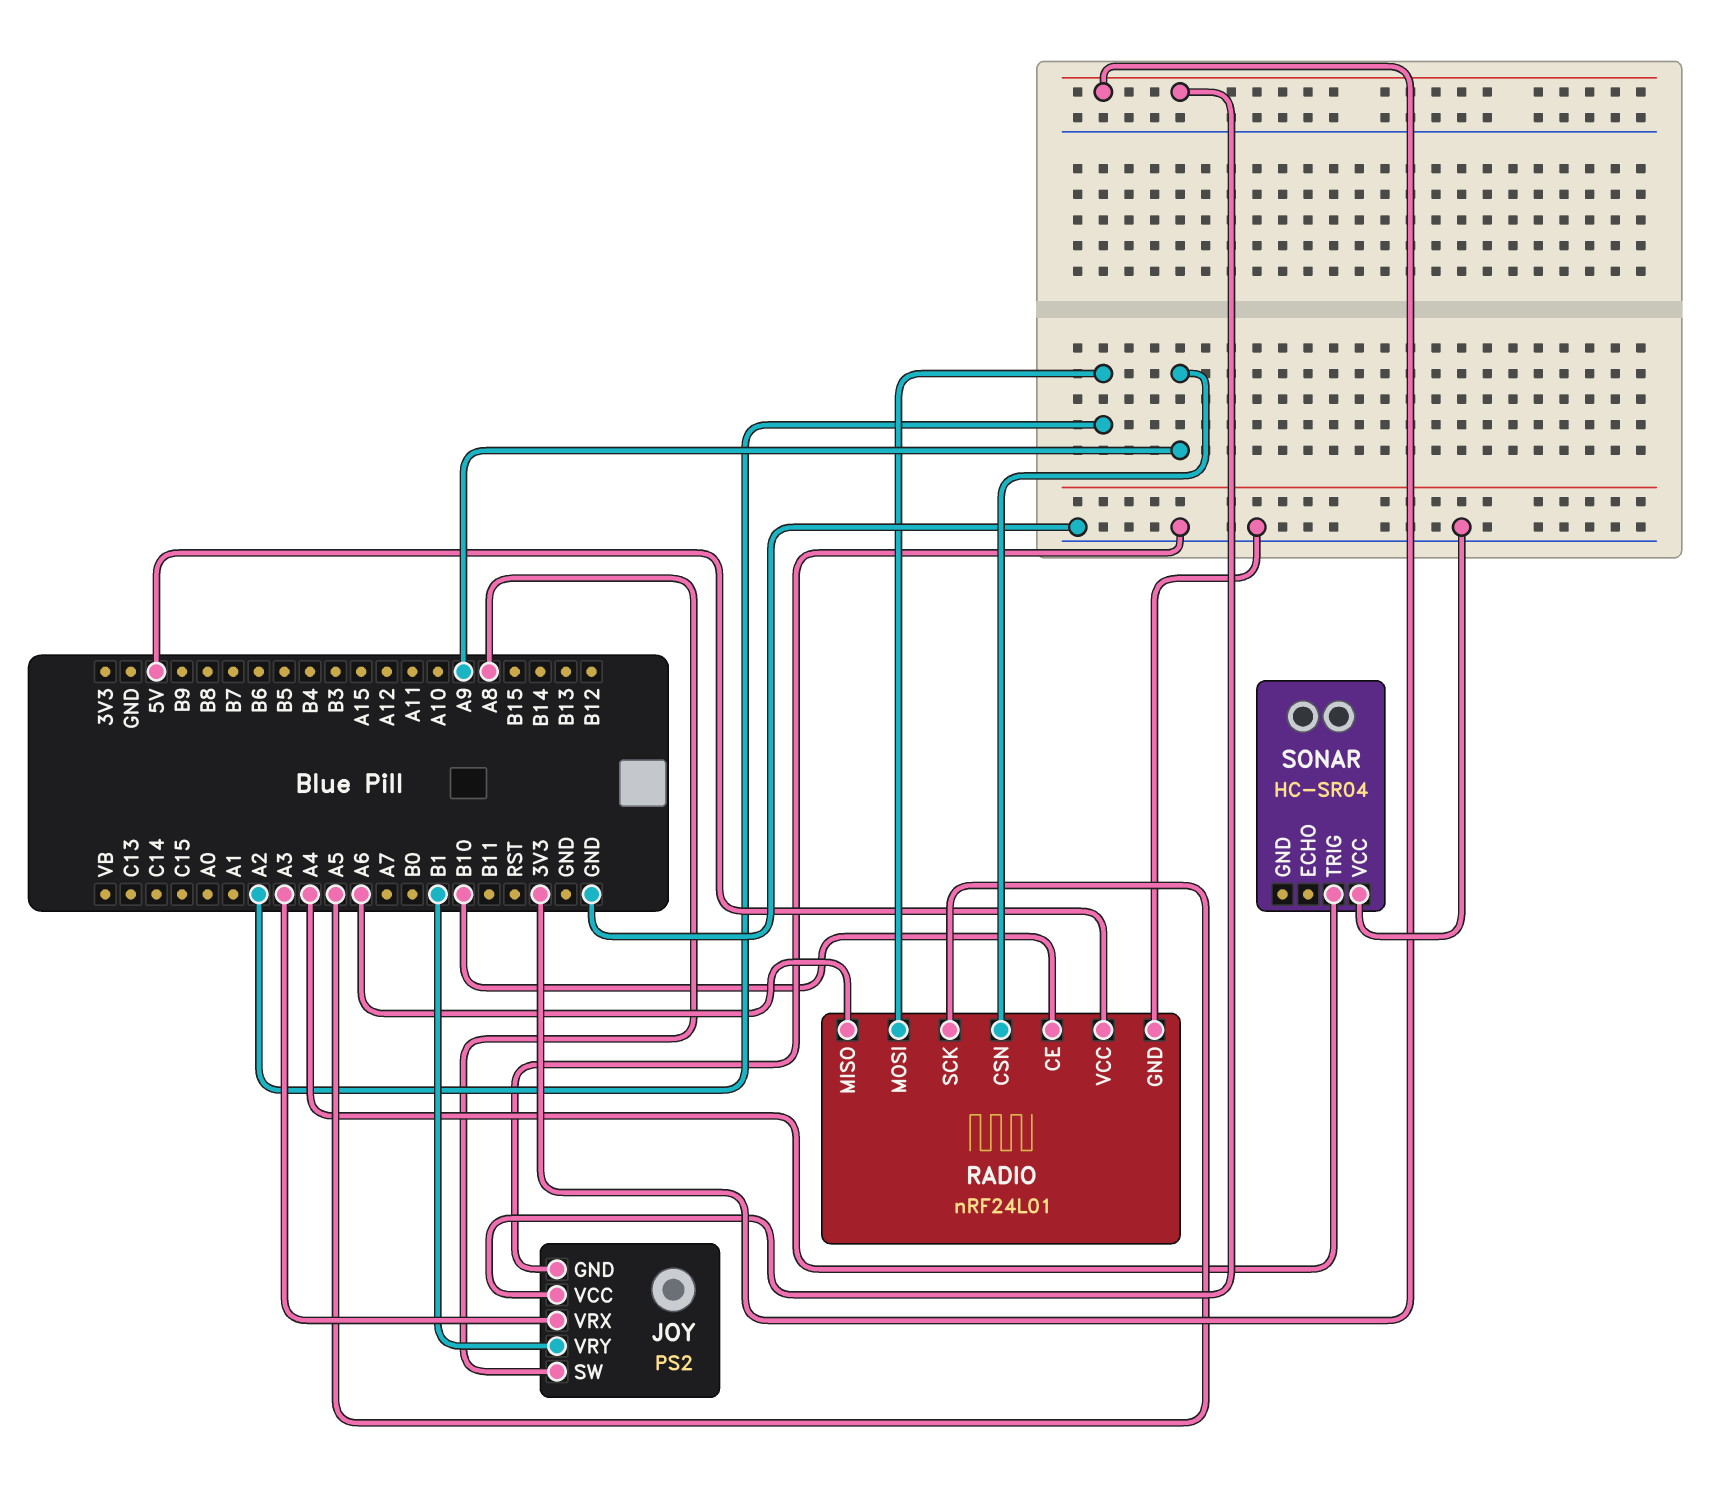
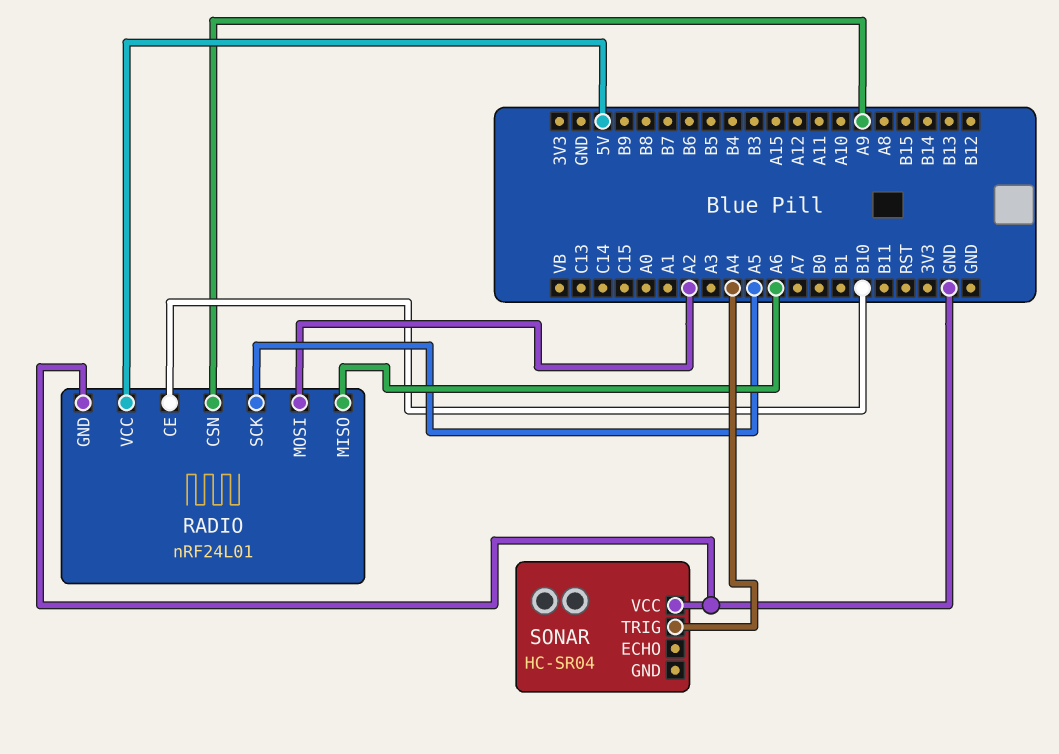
JOY: PS2 -> none
JOY pin GND: GND -> none
JOY pin SW: A8 -> none
JOY pin VCC: 3V3 -> none
JOY pin VRX: A3 -> none
JOY pin VRY: B1 -> none

